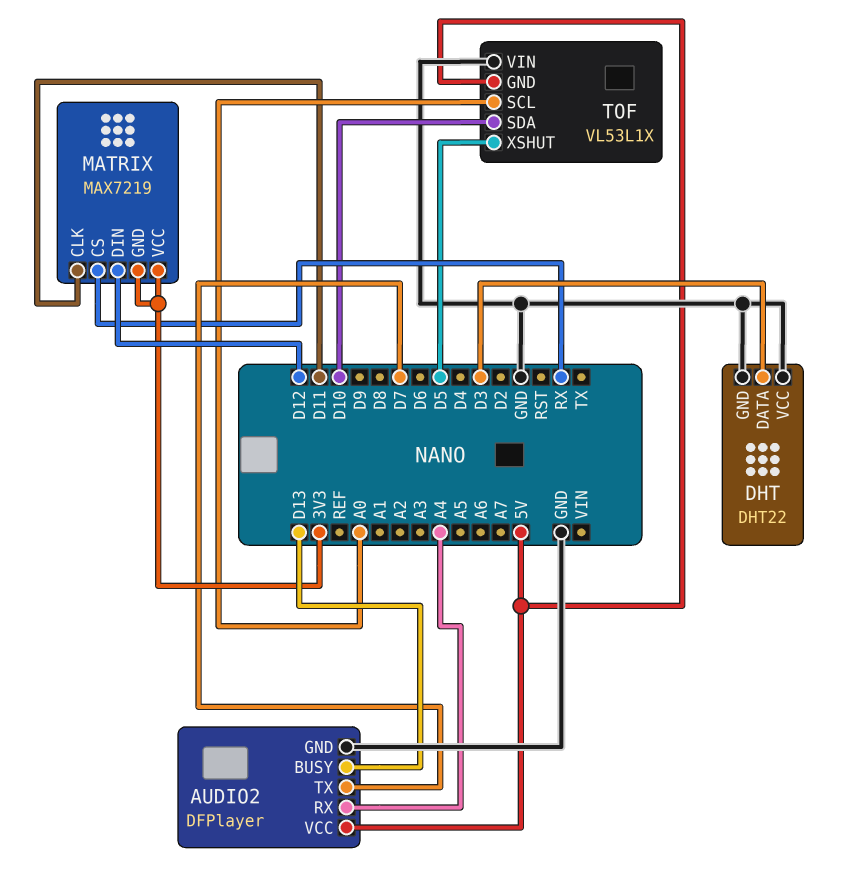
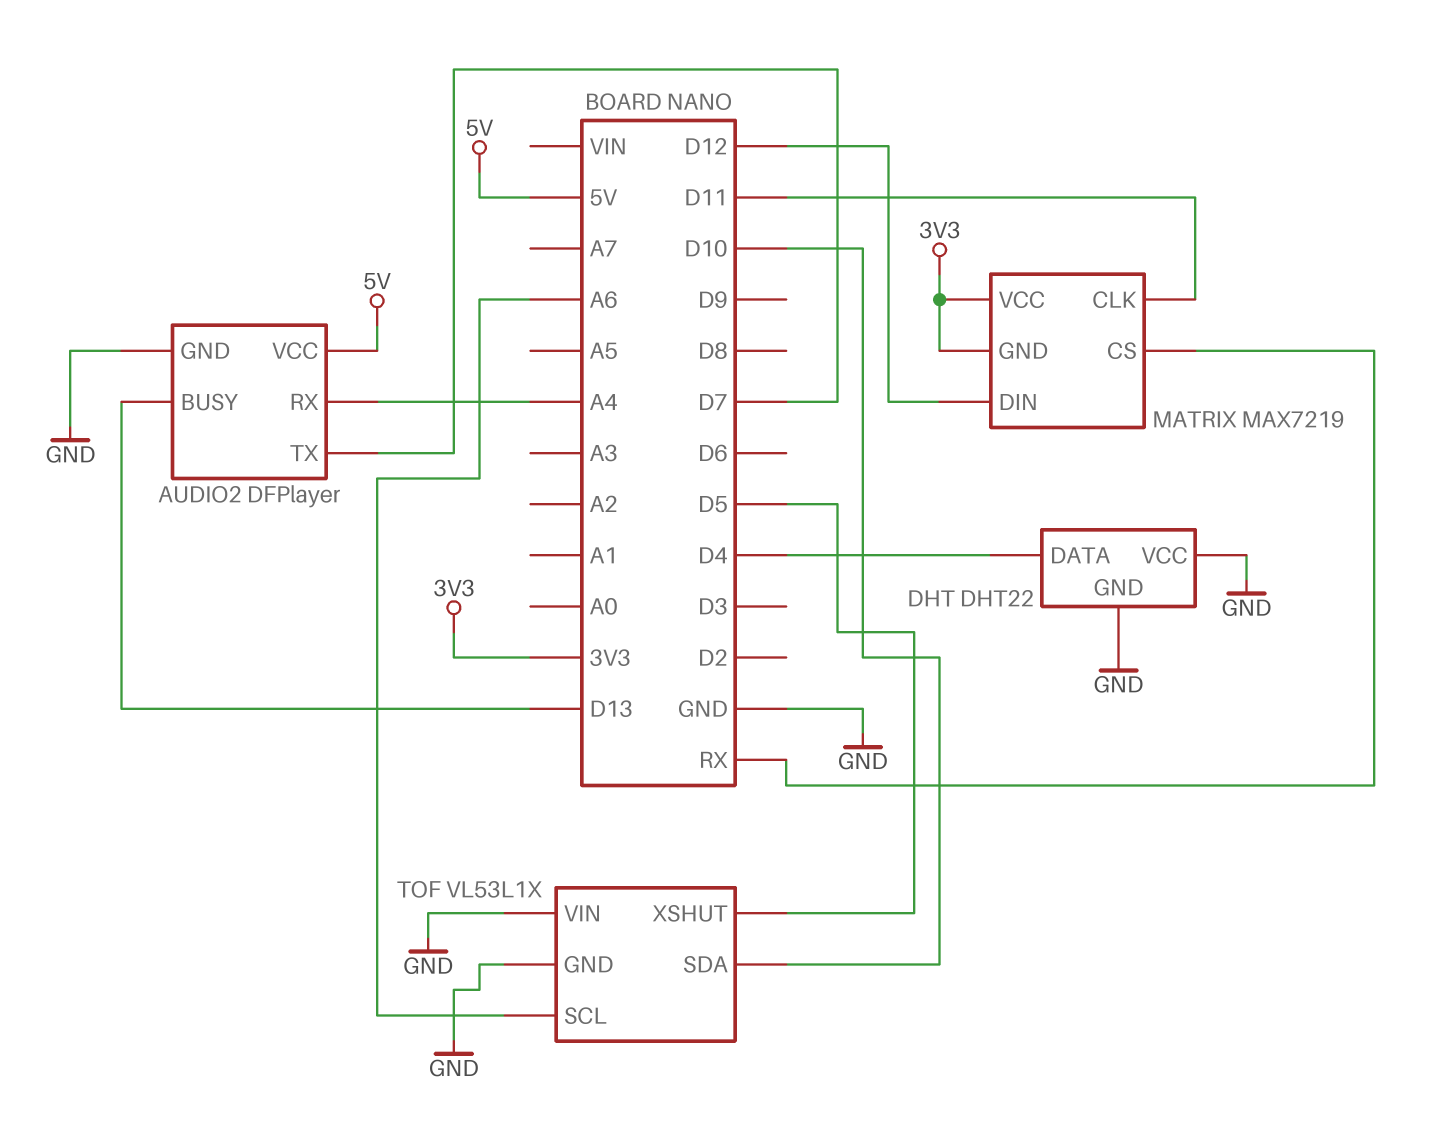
DHT pin DATA: D3 -> D4
TOF pin GND: 5V -> GND
TOF pin SCL: A0 -> A6

